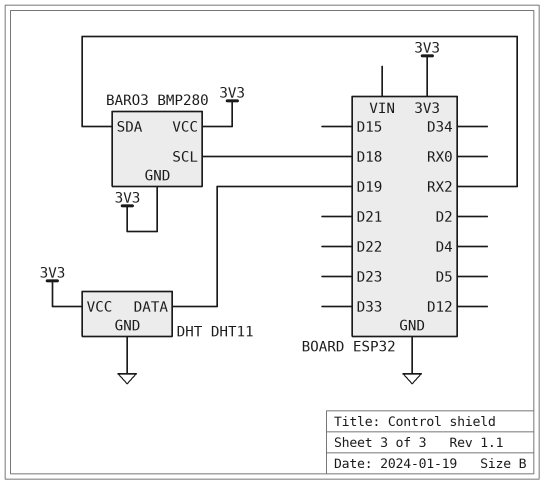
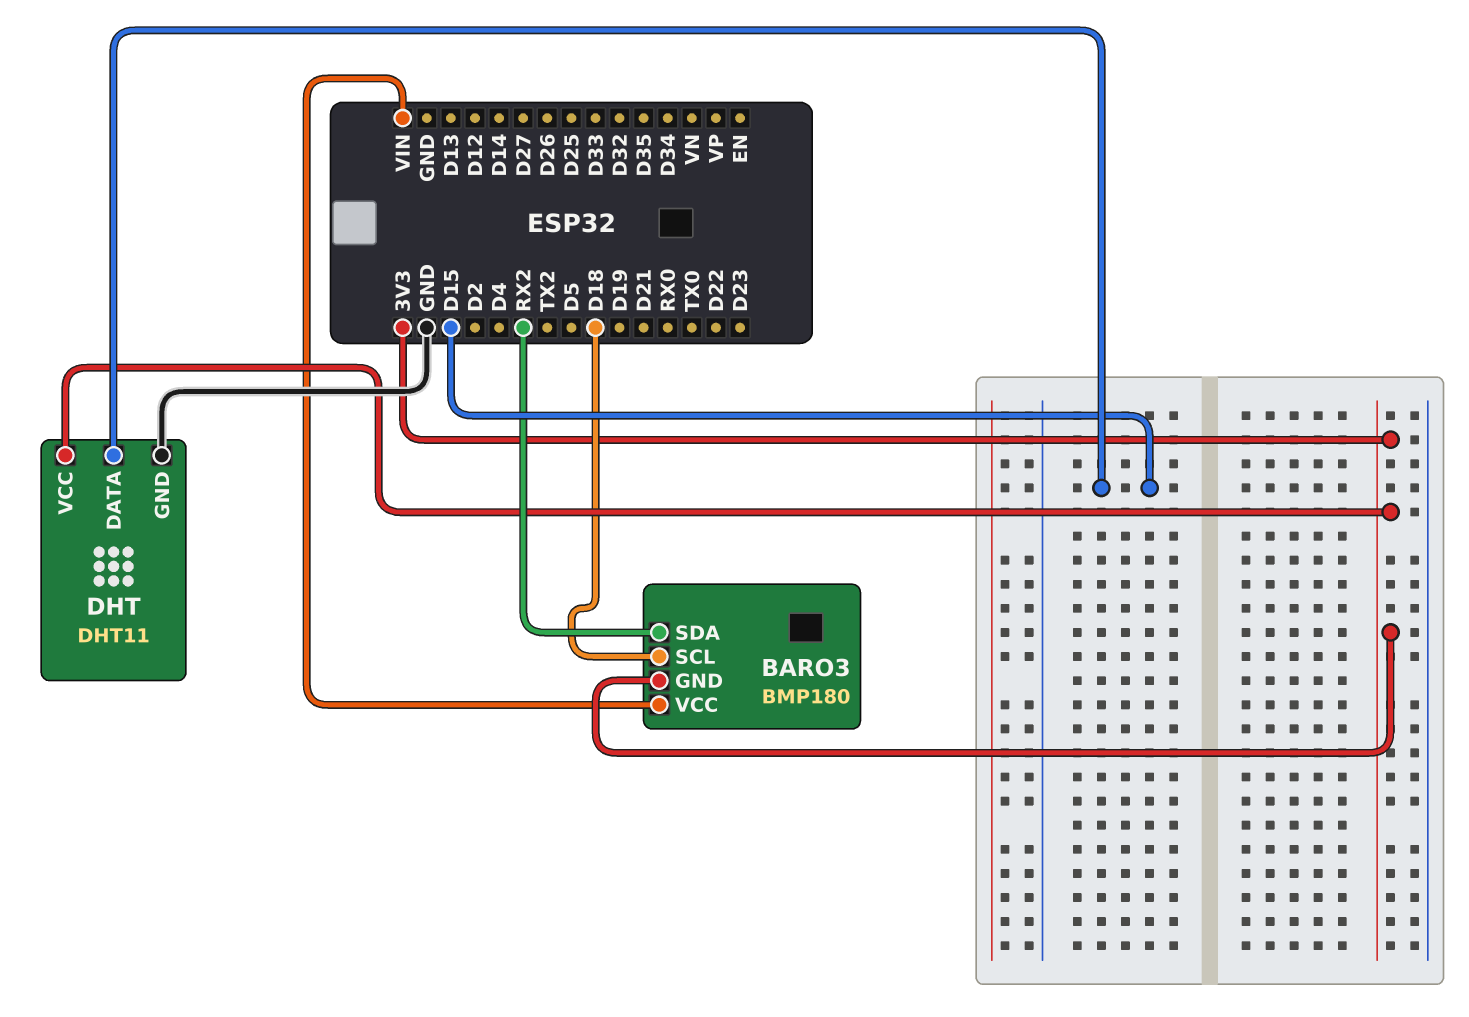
BARO3: BMP280 -> BMP180
BARO3 pin VCC: 3V3 -> VIN
DHT pin DATA: D19 -> D15

